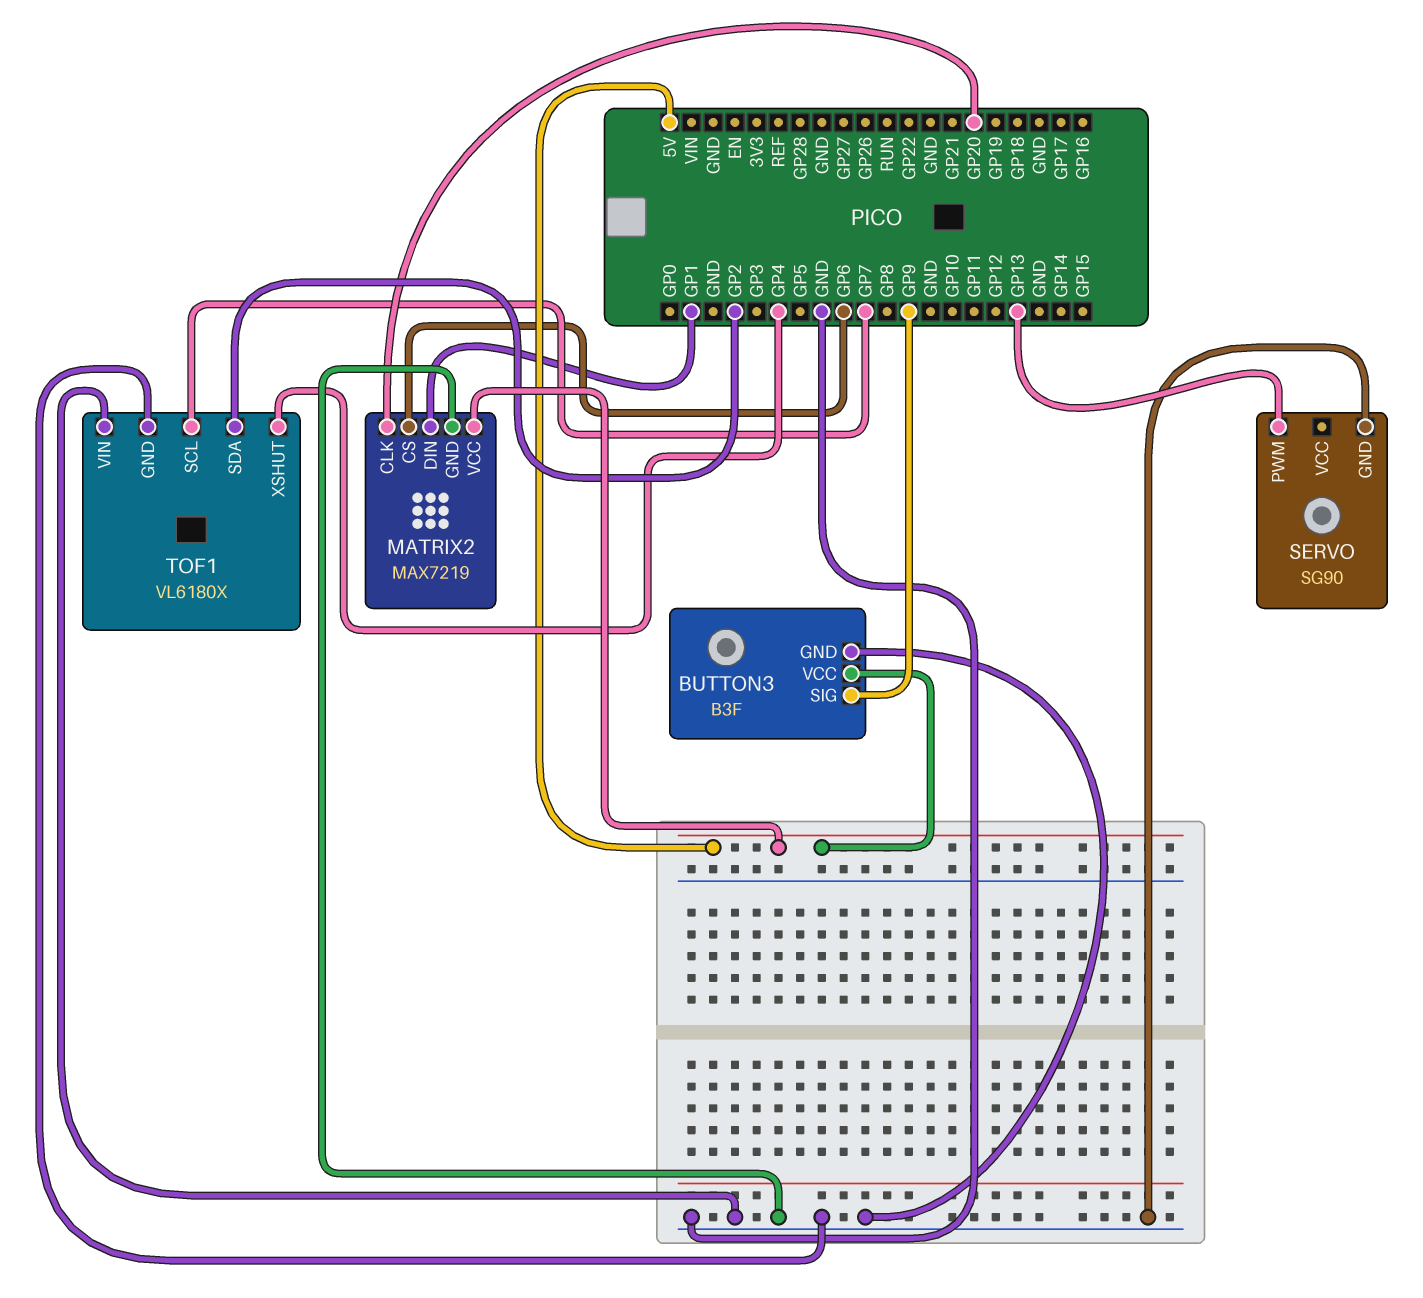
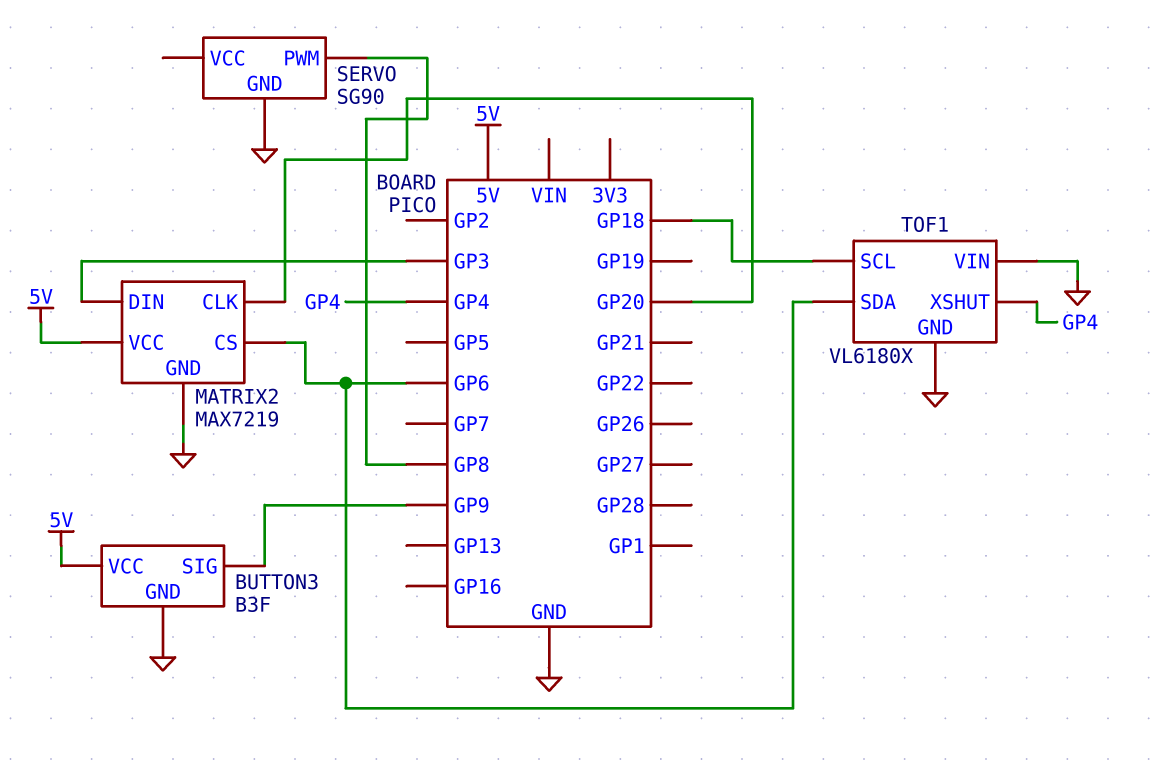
MATRIX2 pin DIN: GP1 -> GP3
SERVO pin PWM: GP13 -> GP8
TOF1 pin SCL: GP7 -> GP18
TOF1 pin SDA: GP2 -> GP6

